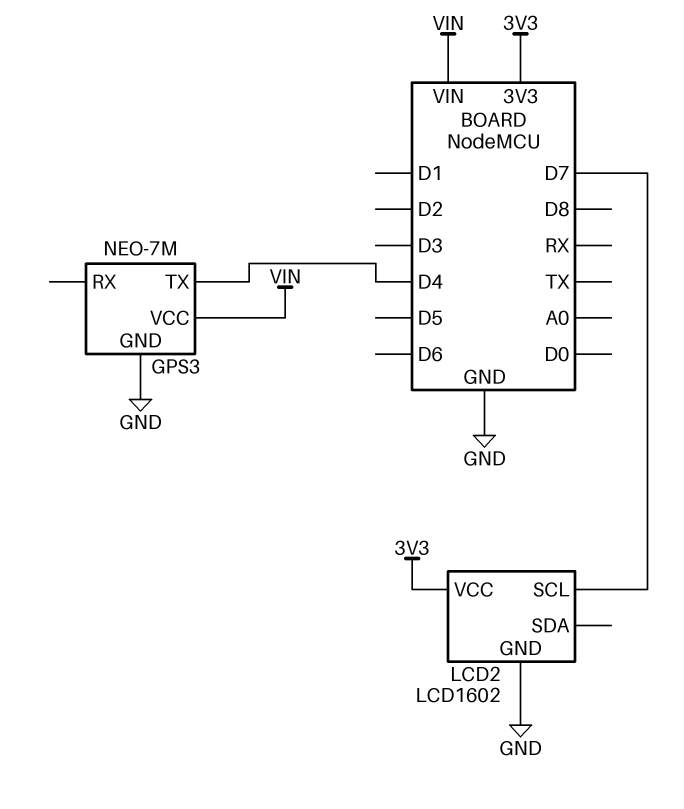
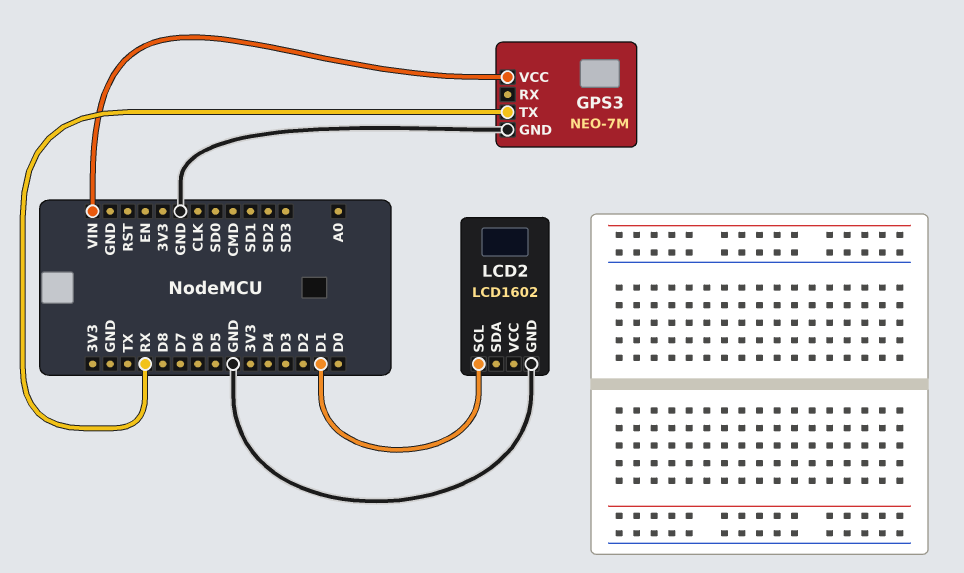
GPS3 pin TX: D4 -> RX
LCD2 pin SCL: D7 -> D1
LCD2 pin VCC: 3V3 -> none

